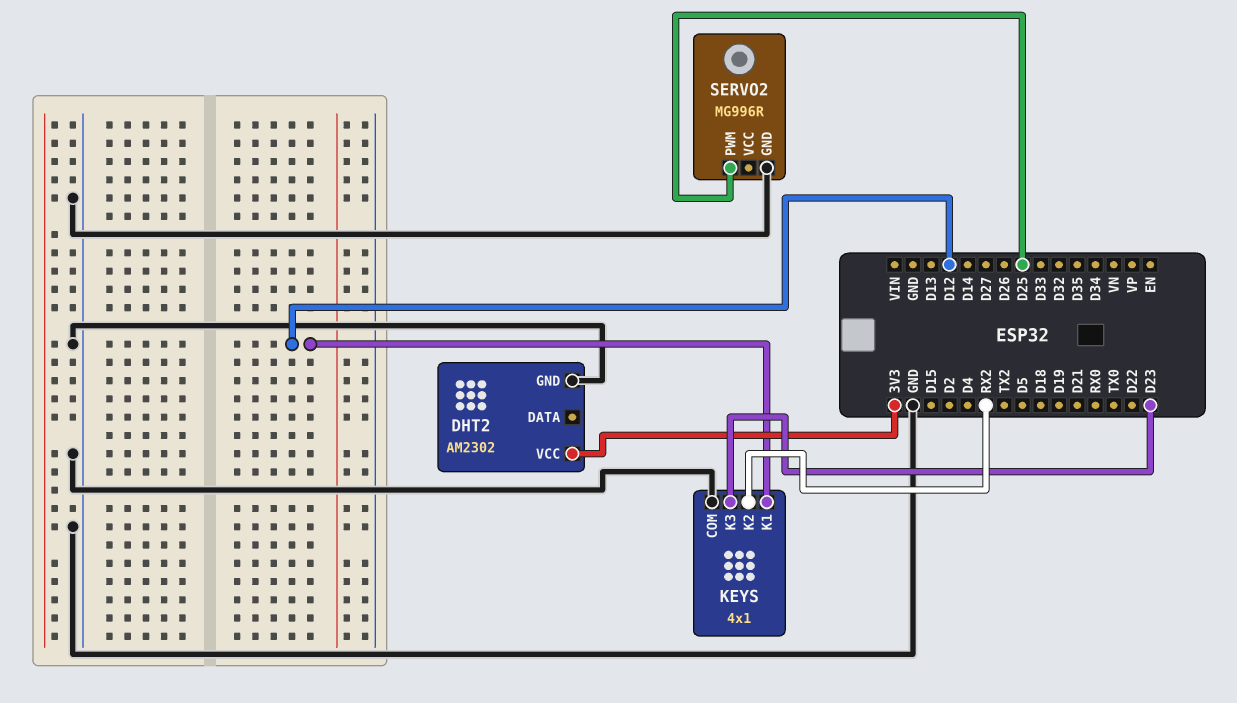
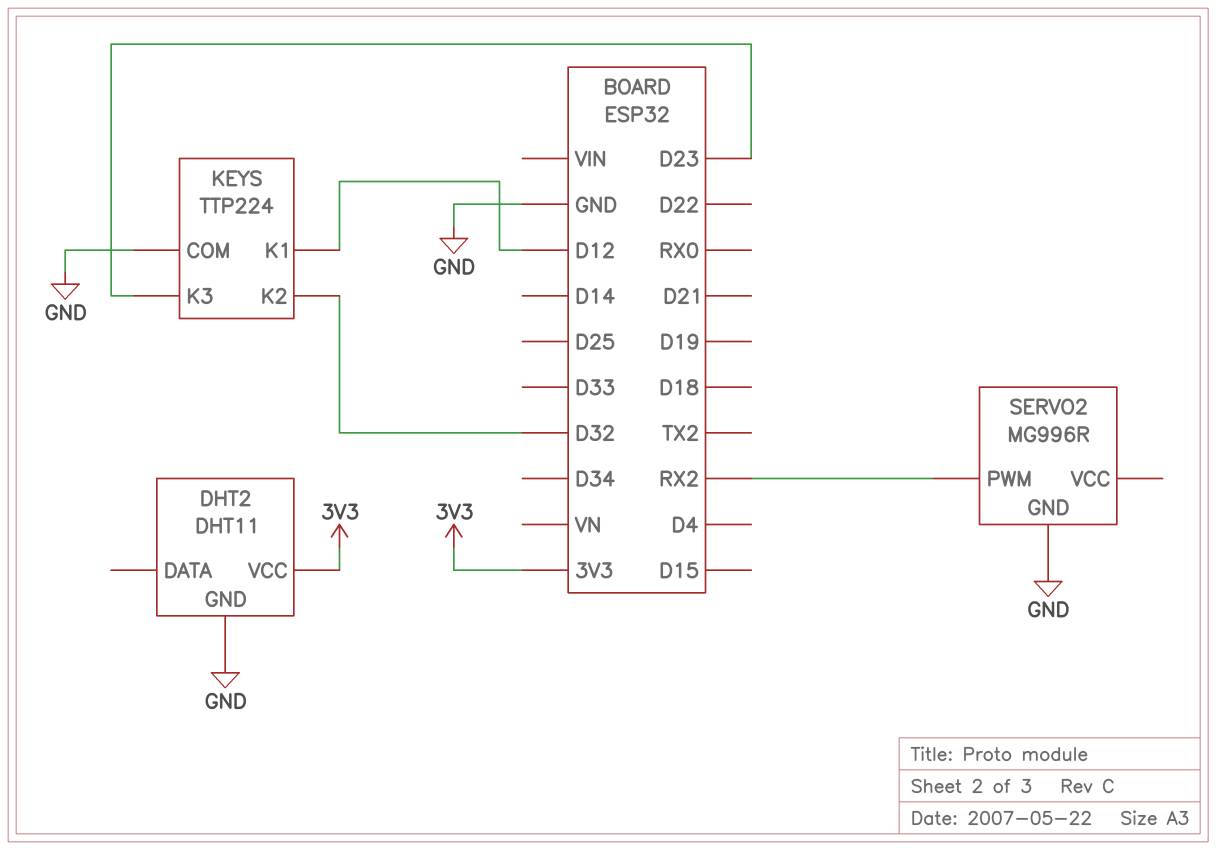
DHT2: AM2302 -> DHT11
KEYS: 4x1 -> TTP224
KEYS pin K2: RX2 -> D32
SERVO2 pin PWM: D25 -> RX2

